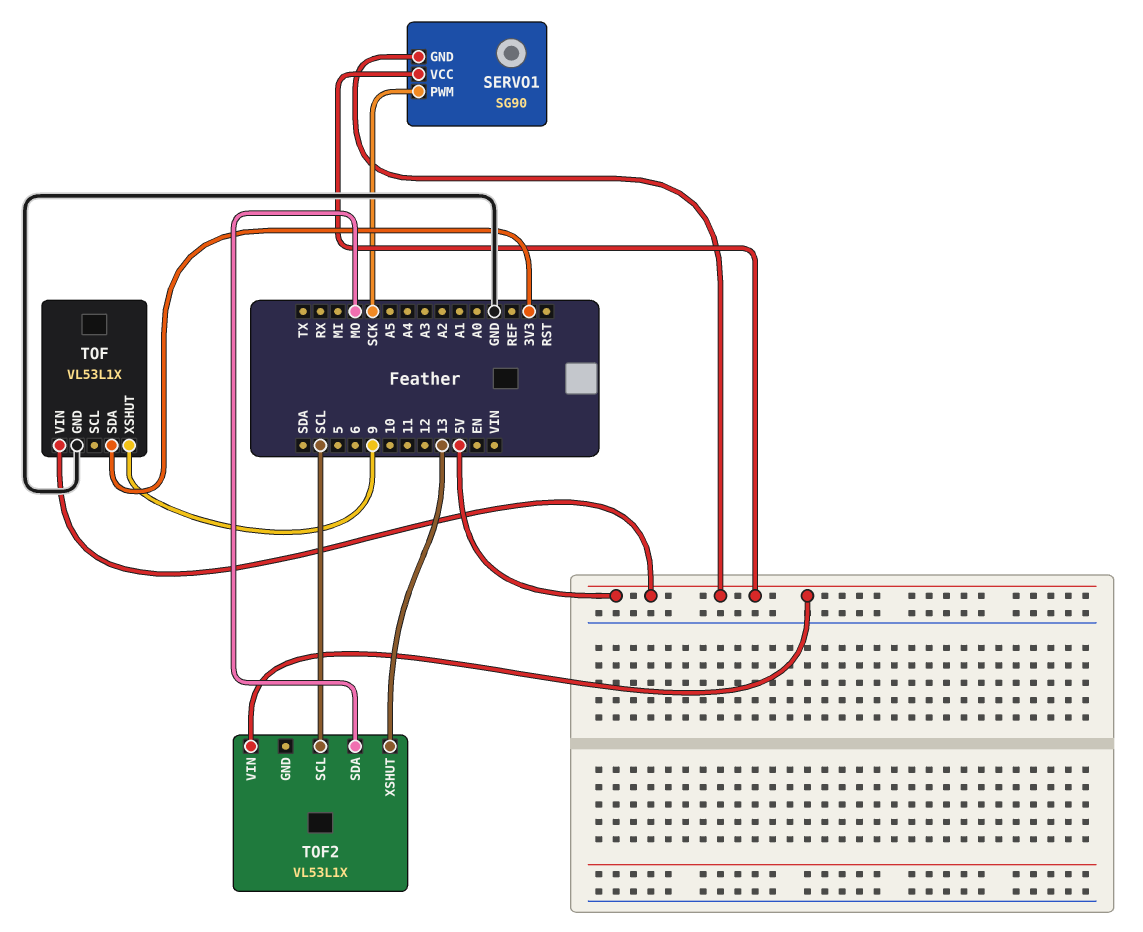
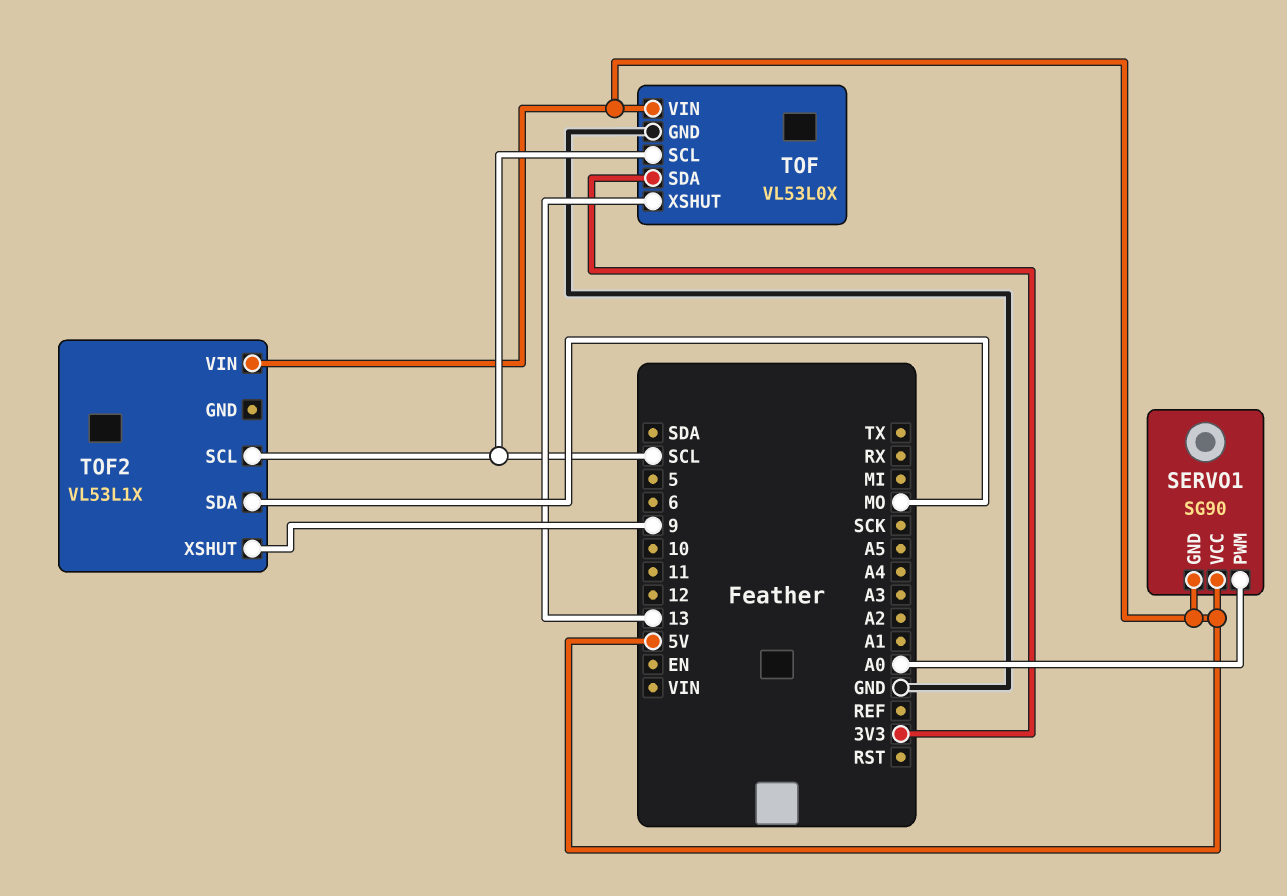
SERVO1 pin PWM: SCK -> A0
TOF: VL53L1X -> VL53L0X
TOF pin SCL: none -> SCL
TOF pin XSHUT: 9 -> 13
TOF2 pin XSHUT: 13 -> 9

